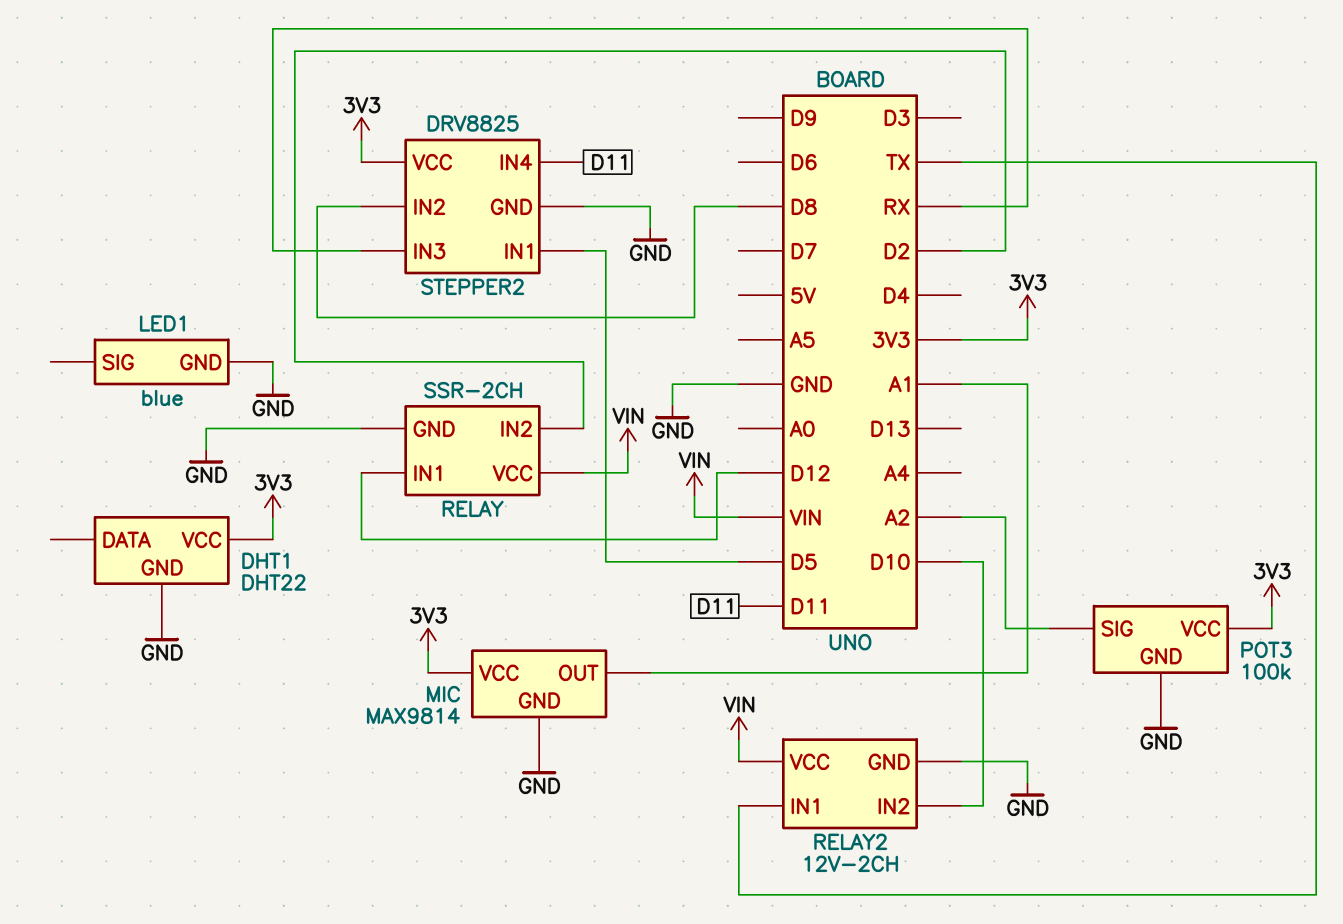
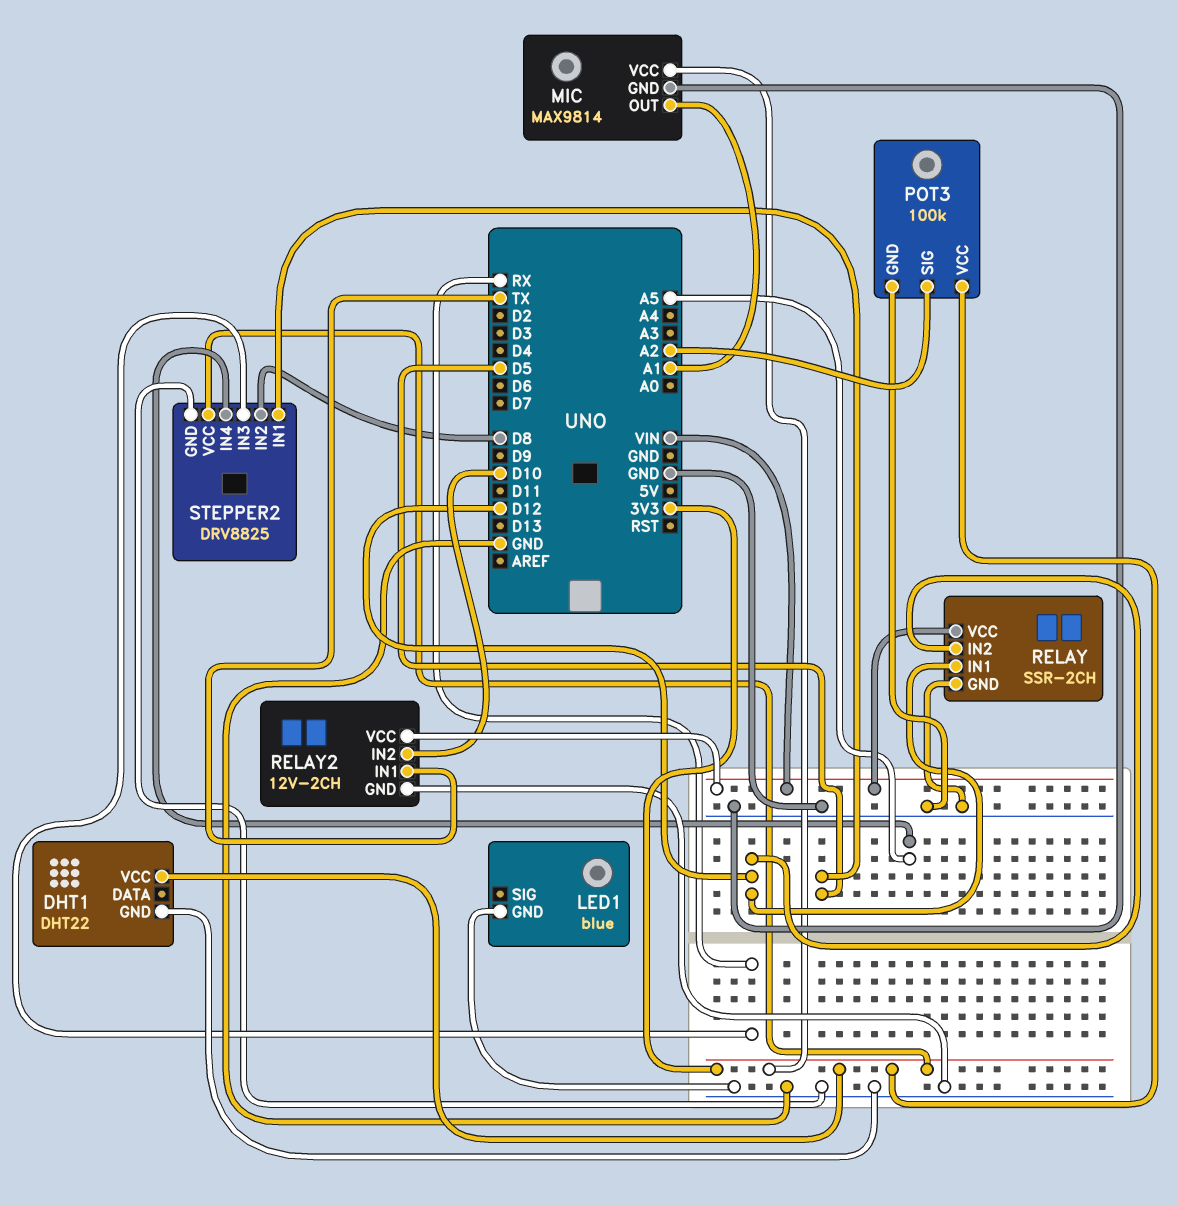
RELAY pin IN2: D2 -> D12
STEPPER2 pin IN4: D11 -> A5

